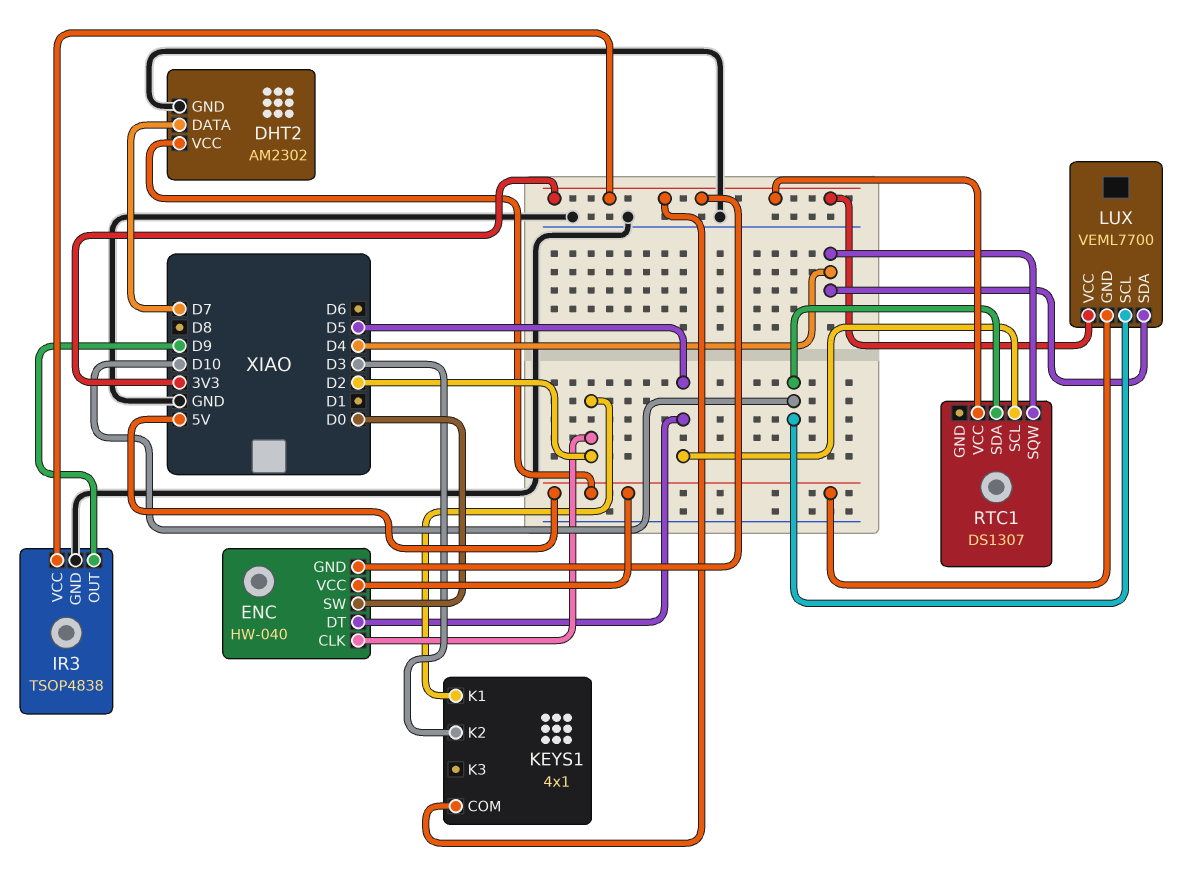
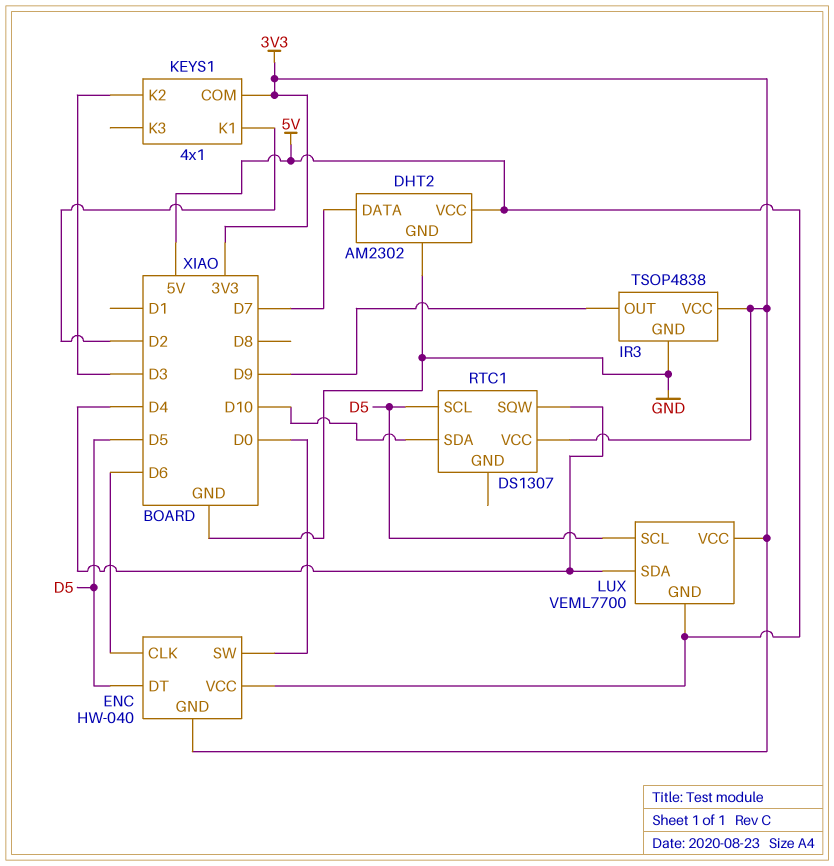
ENC pin CLK: D2 -> D6
LUX pin SCL: D10 -> D5

